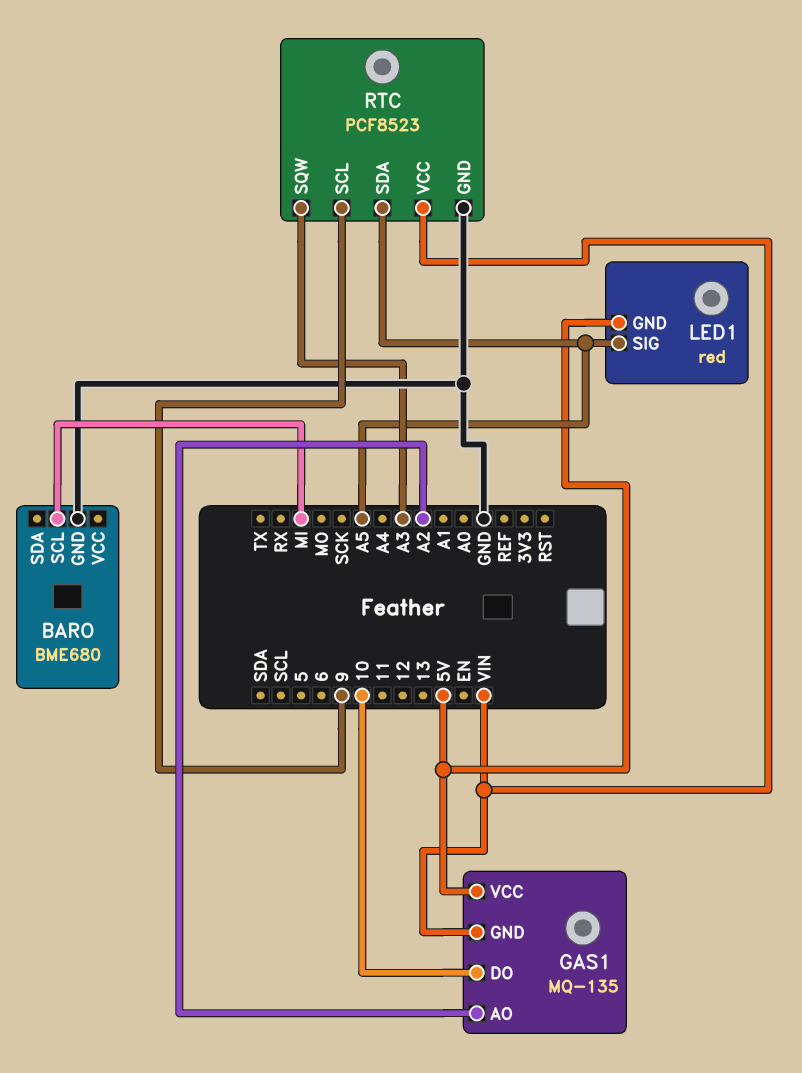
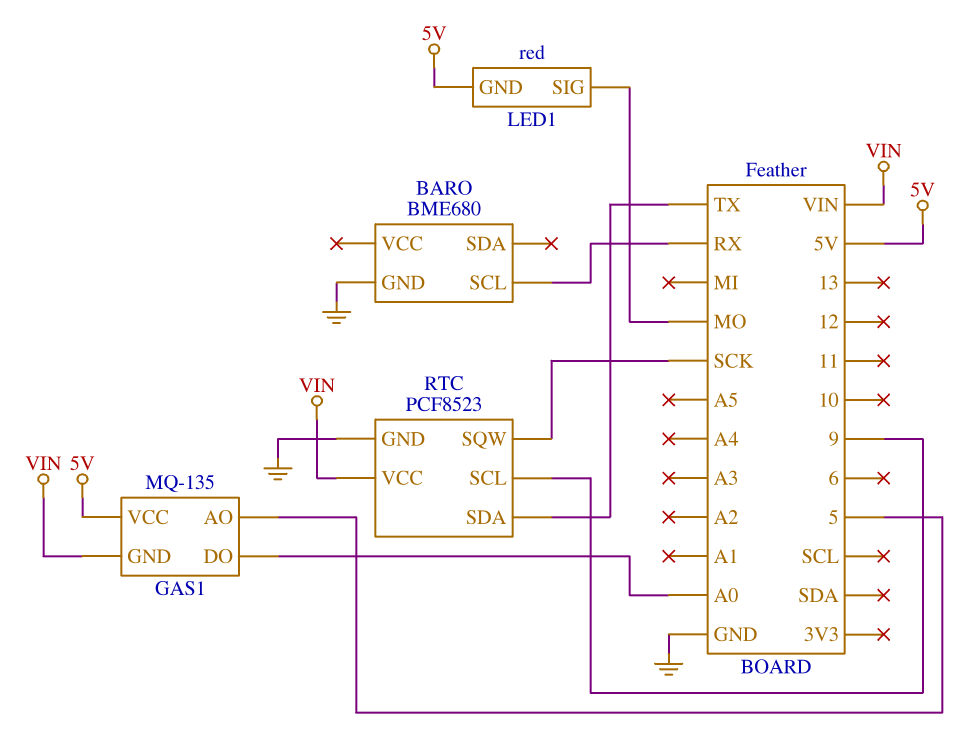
BARO pin SCL: MI -> RX
GAS1 pin AO: A2 -> 5
GAS1 pin DO: 10 -> A0
LED1 pin SIG: A5 -> MO
RTC pin SDA: A5 -> TX
RTC pin SQW: A3 -> SCK

